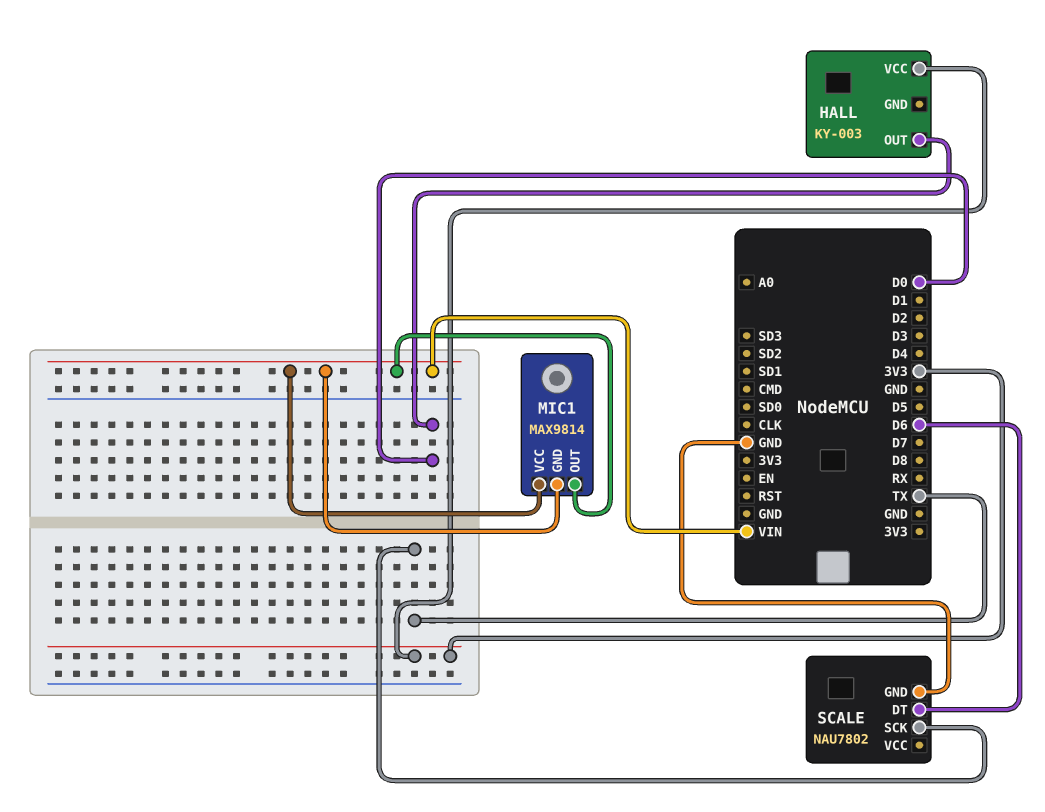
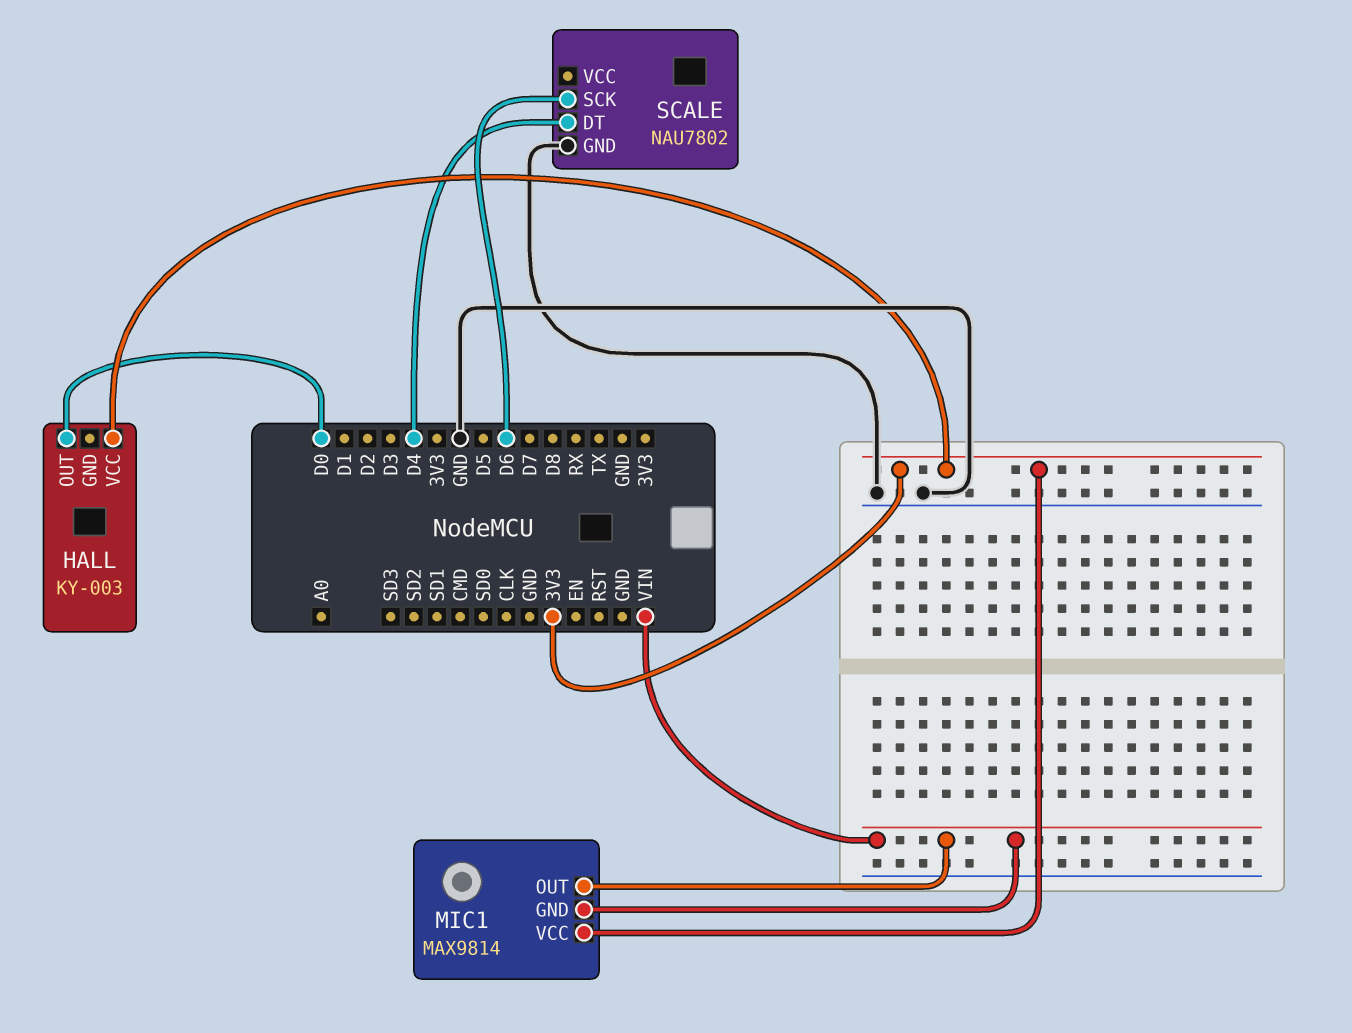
MIC1 pin VCC: VIN -> 3V3
SCALE pin DT: D6 -> D4
SCALE pin SCK: TX -> D6

